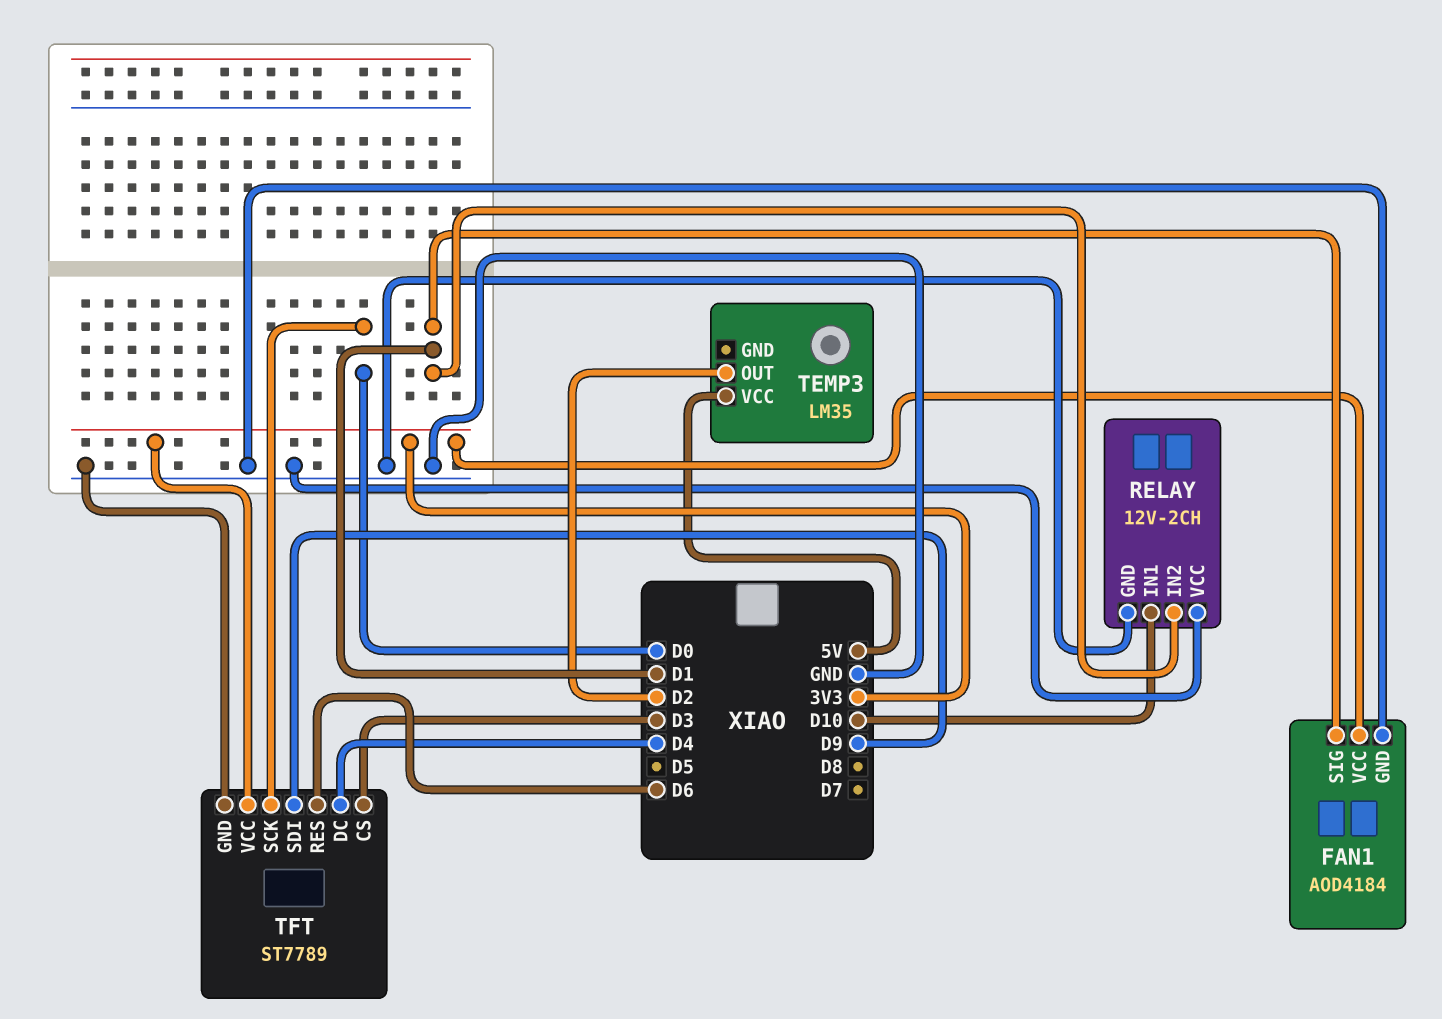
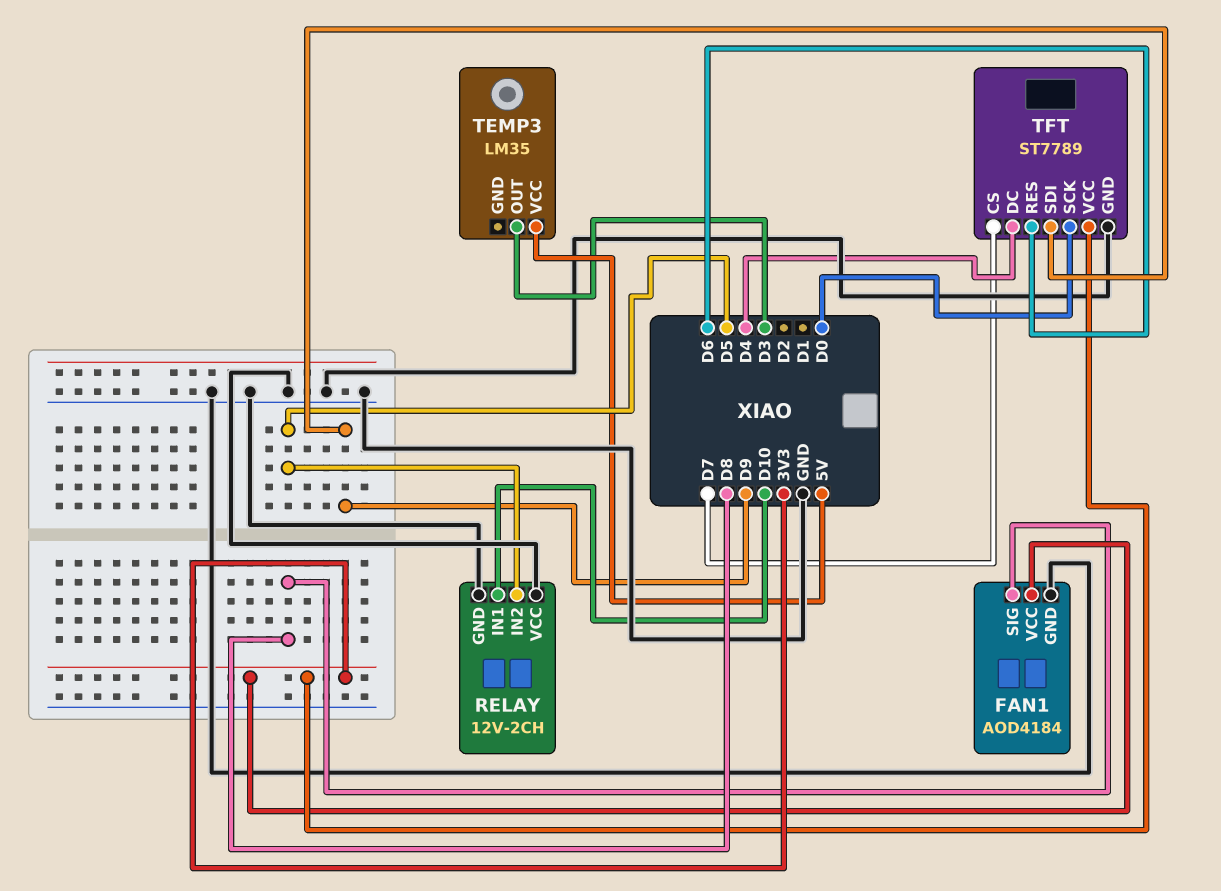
FAN1 pin SIG: D1 -> D8
RELAY pin IN2: D1 -> D5
TEMP3 pin OUT: D2 -> D3
TFT pin CS: D3 -> D7

